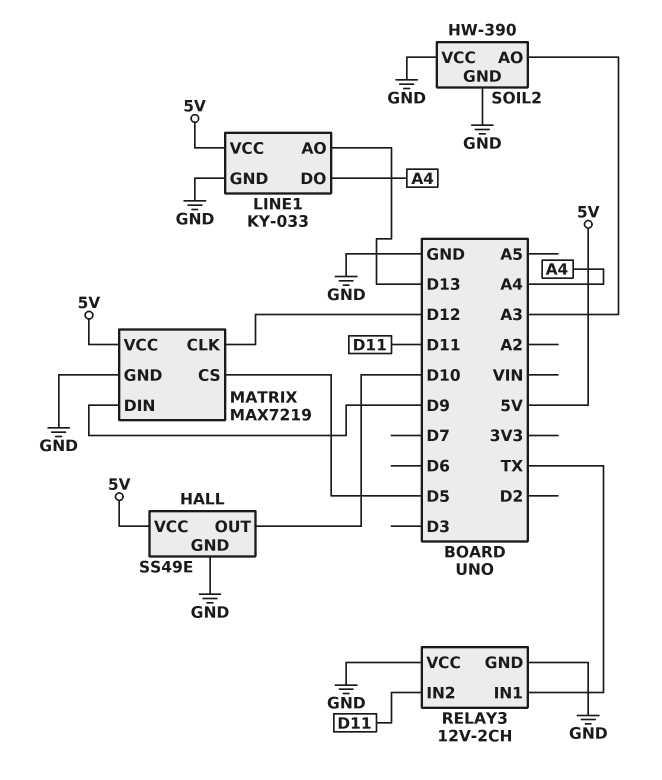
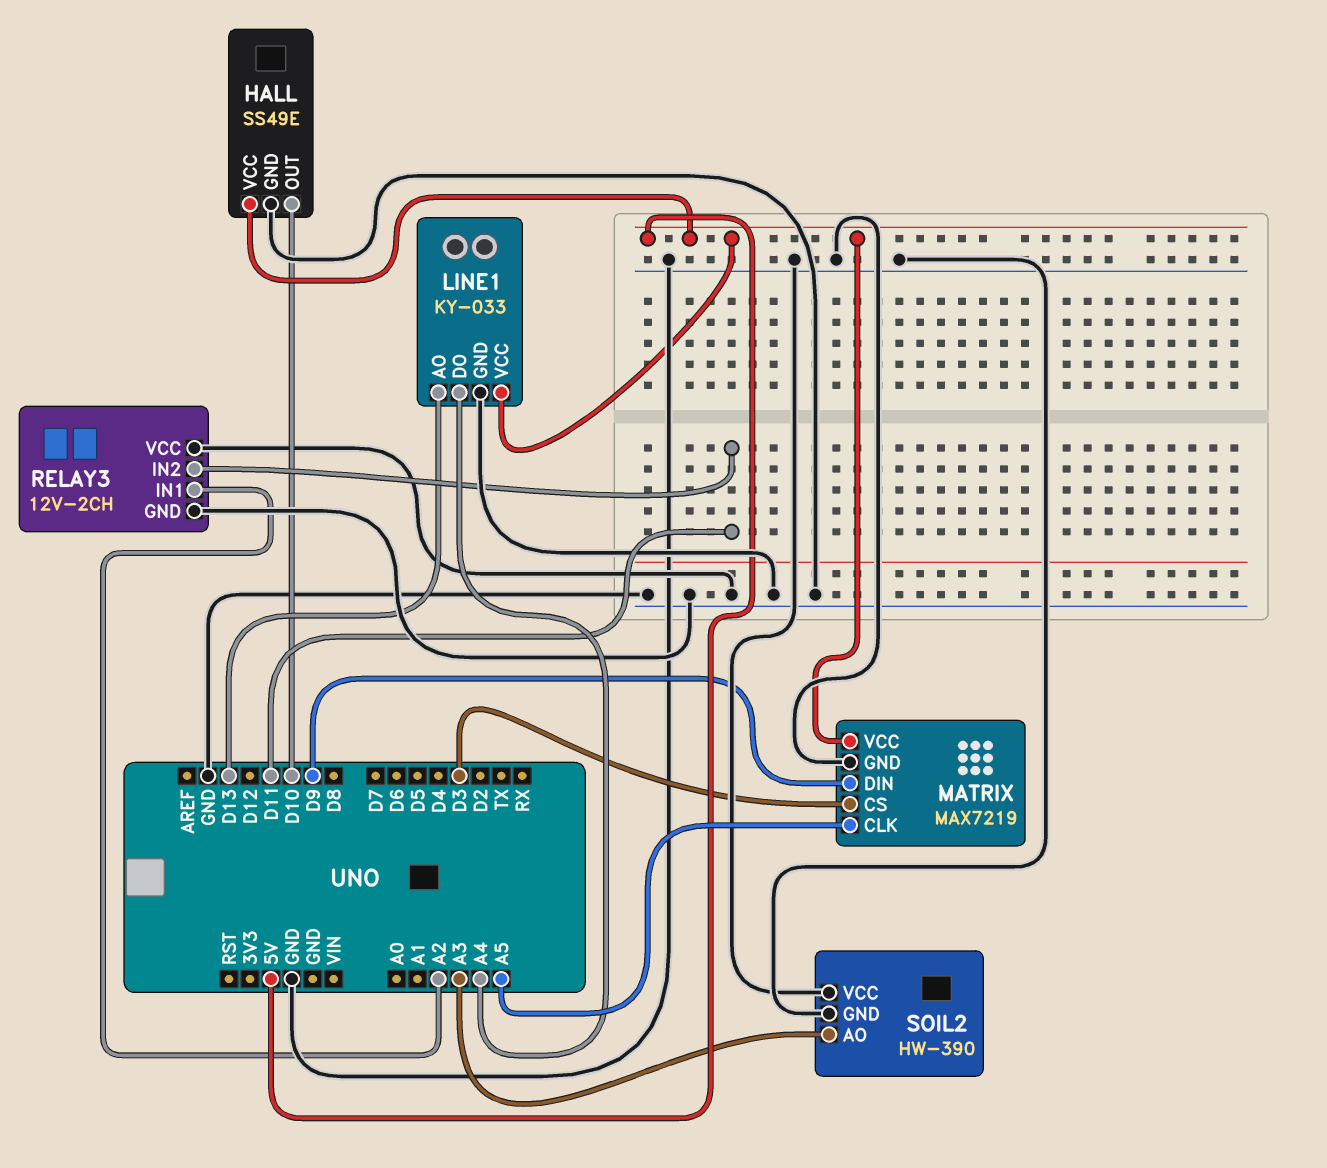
MATRIX pin CLK: D12 -> A5
MATRIX pin CS: D5 -> D3
RELAY3 pin IN1: TX -> A2

